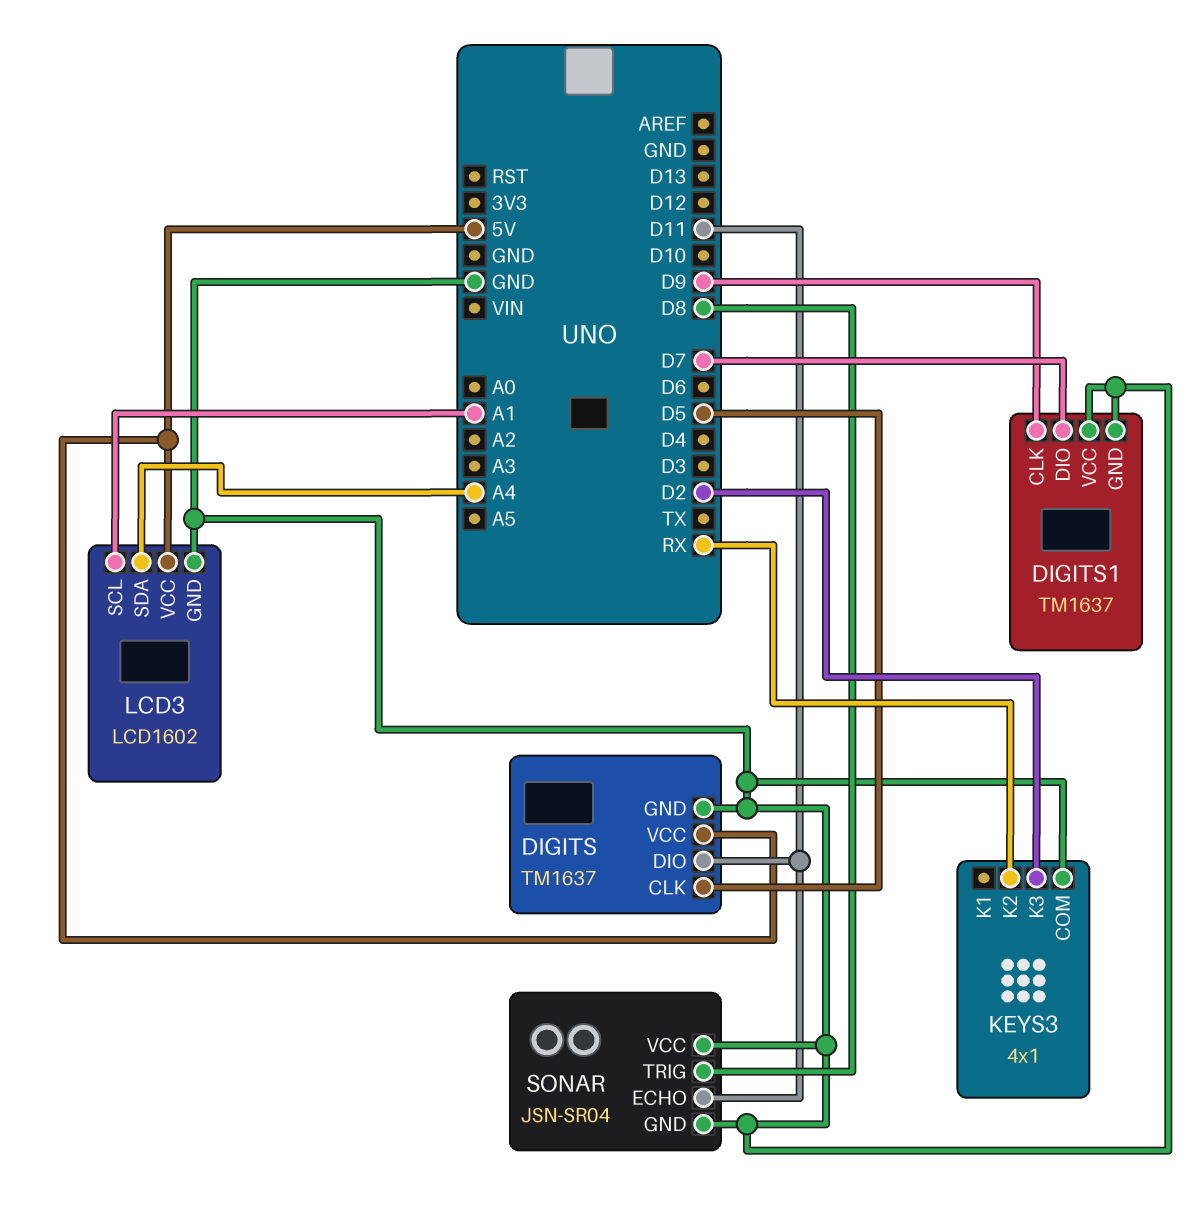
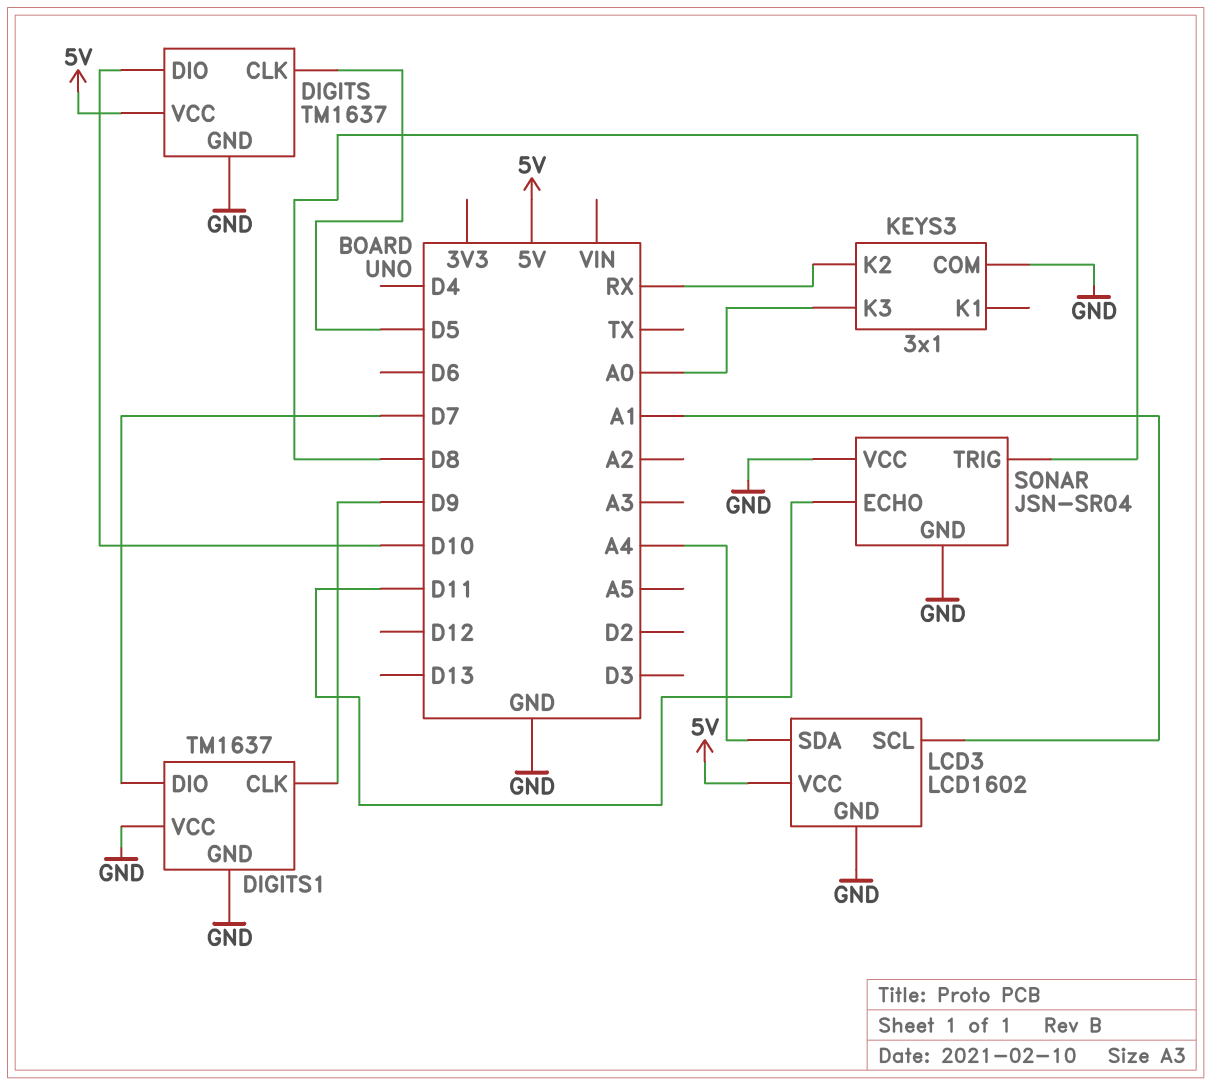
DIGITS pin DIO: D11 -> D10
KEYS3: 4x1 -> 3x1
KEYS3 pin K3: D2 -> A0

